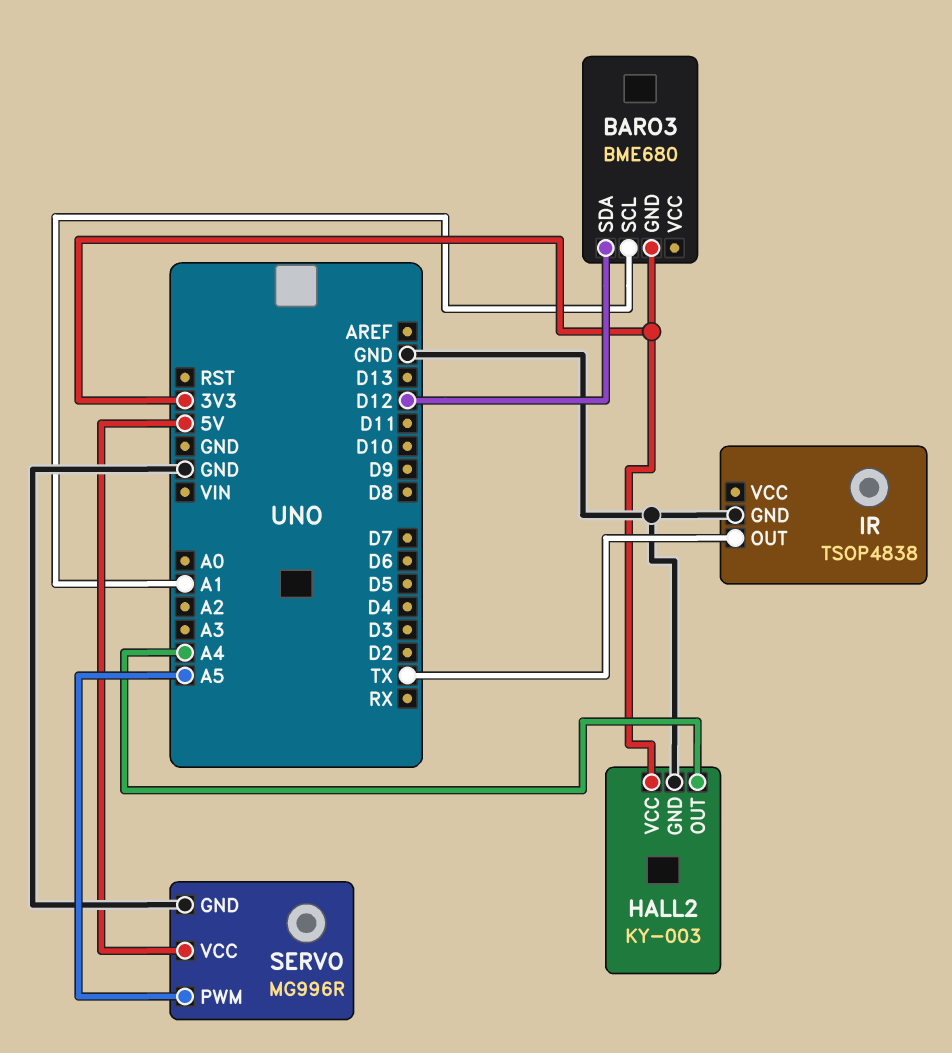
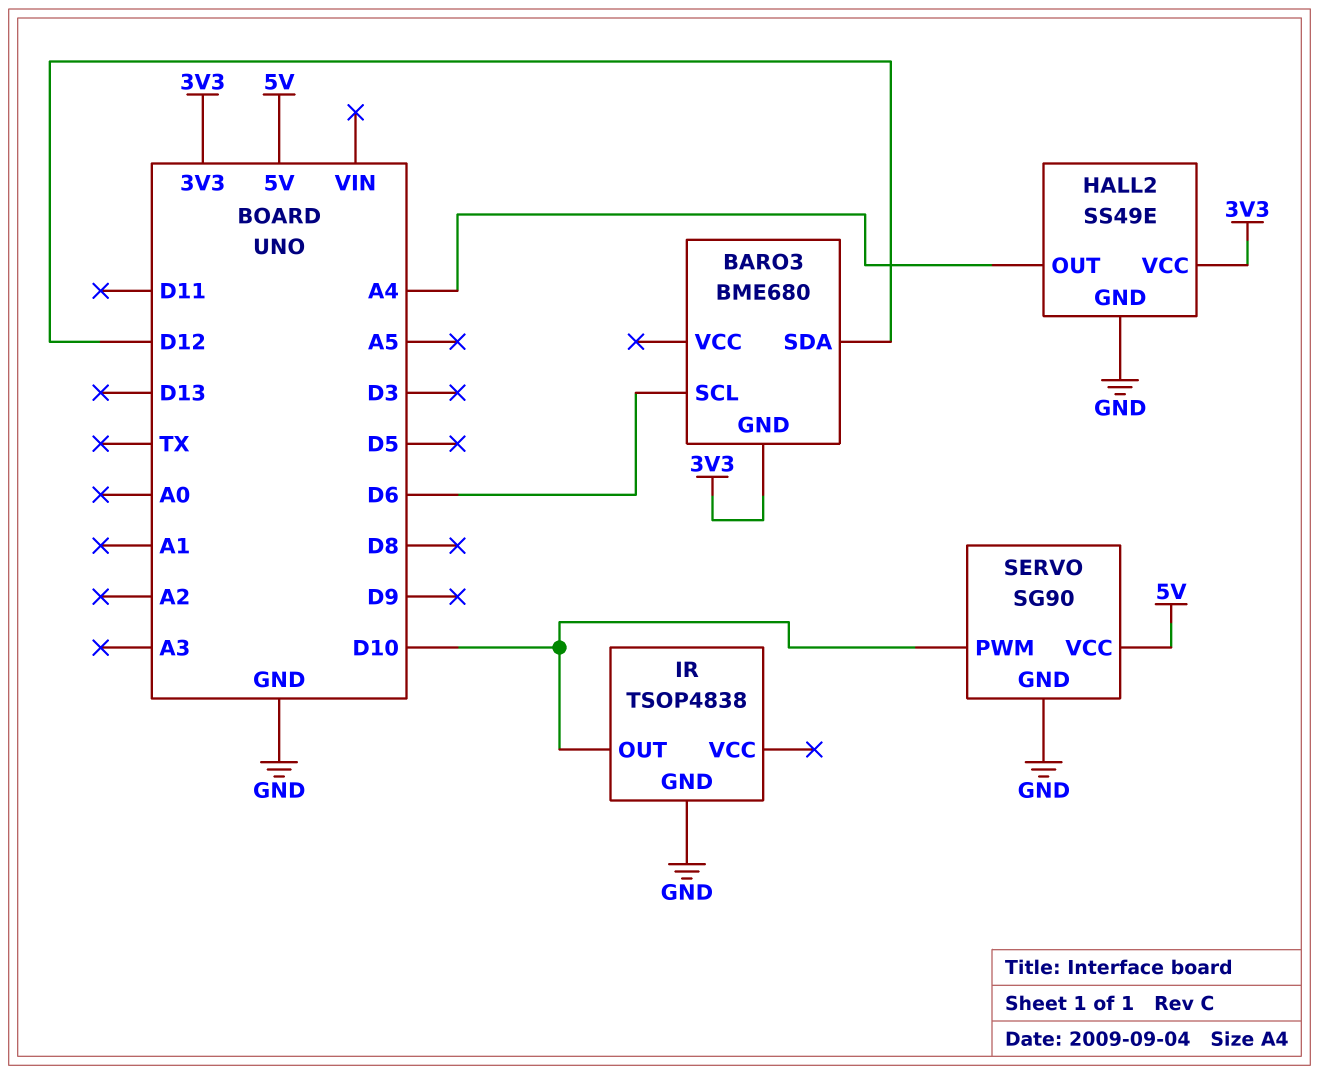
BARO3 pin SCL: A1 -> D6
HALL2: KY-003 -> SS49E
IR pin OUT: TX -> D10
SERVO: MG996R -> SG90
SERVO pin PWM: A5 -> D10

